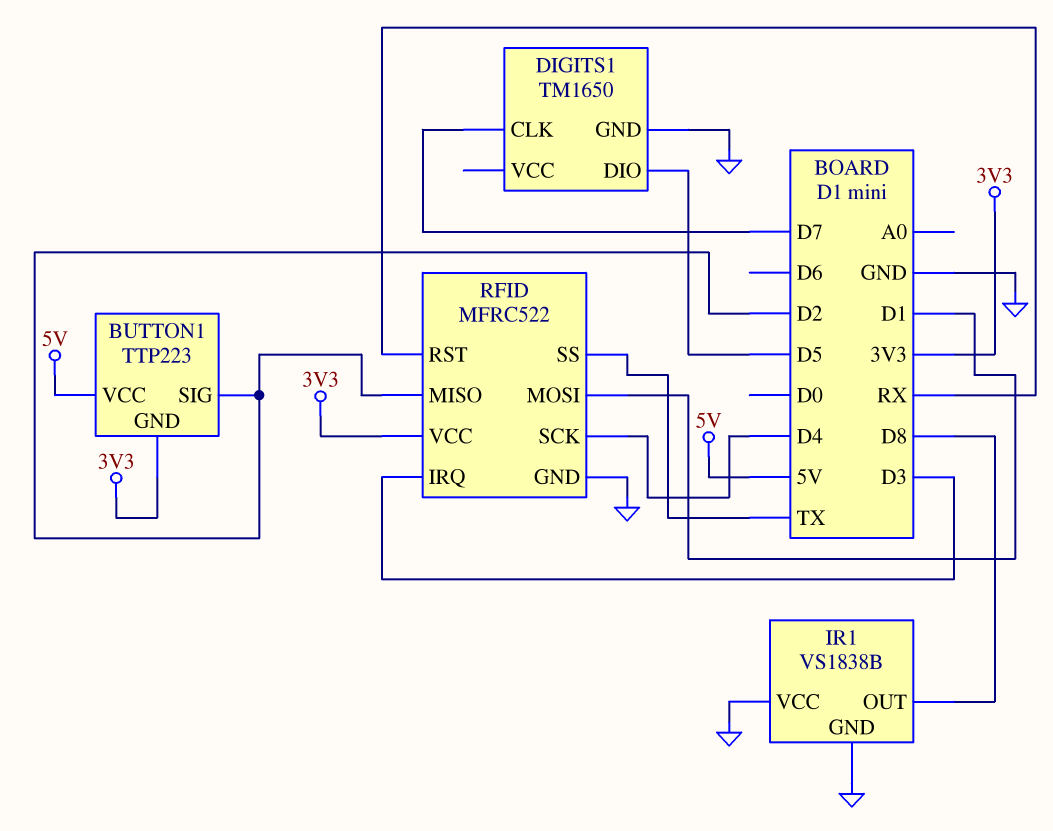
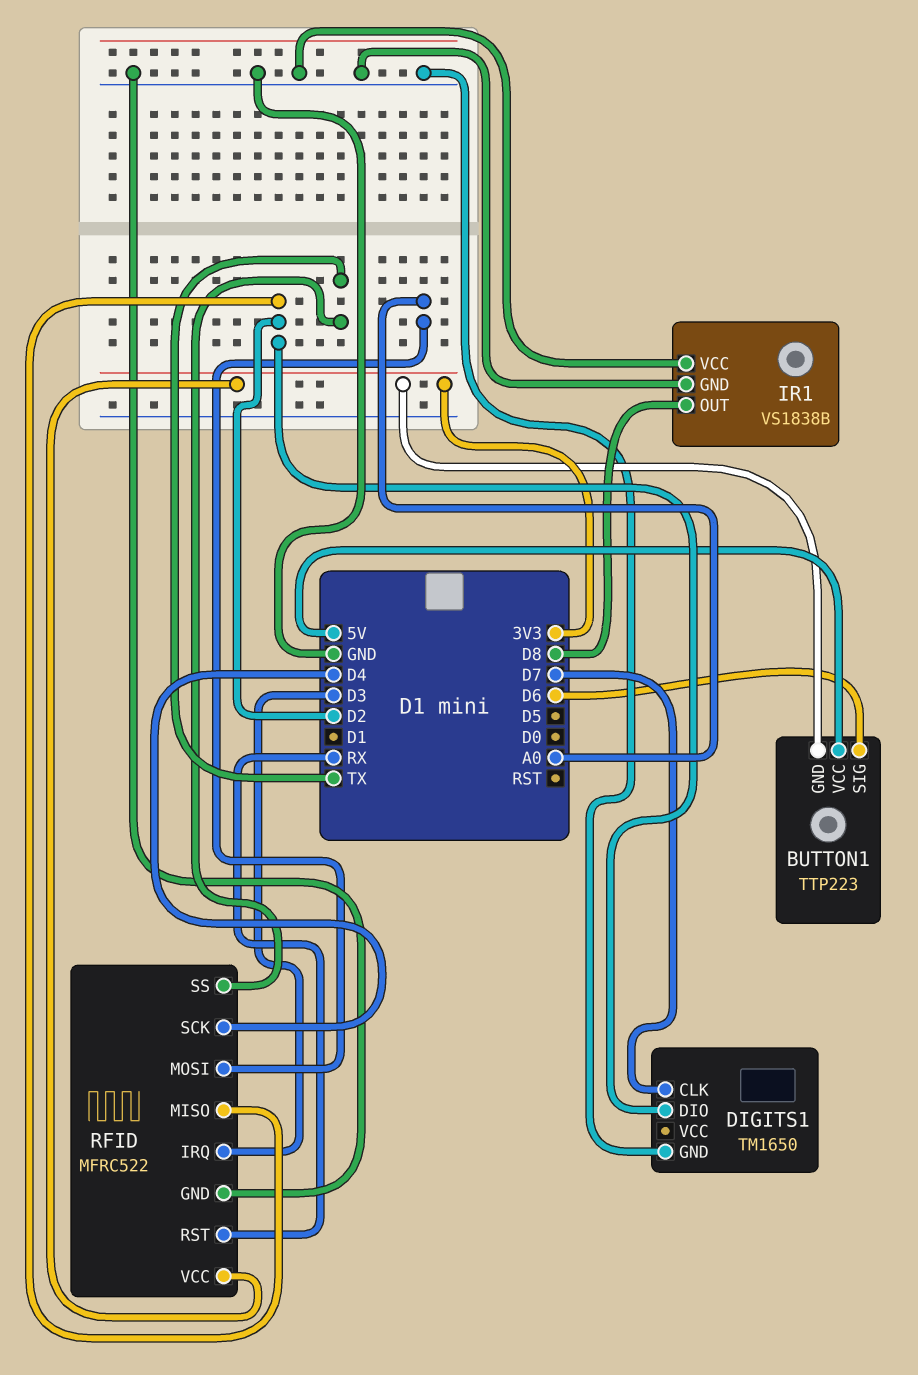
BUTTON1 pin SIG: D2 -> D6
DIGITS1 pin DIO: D5 -> D2
RFID pin MOSI: D1 -> A0

